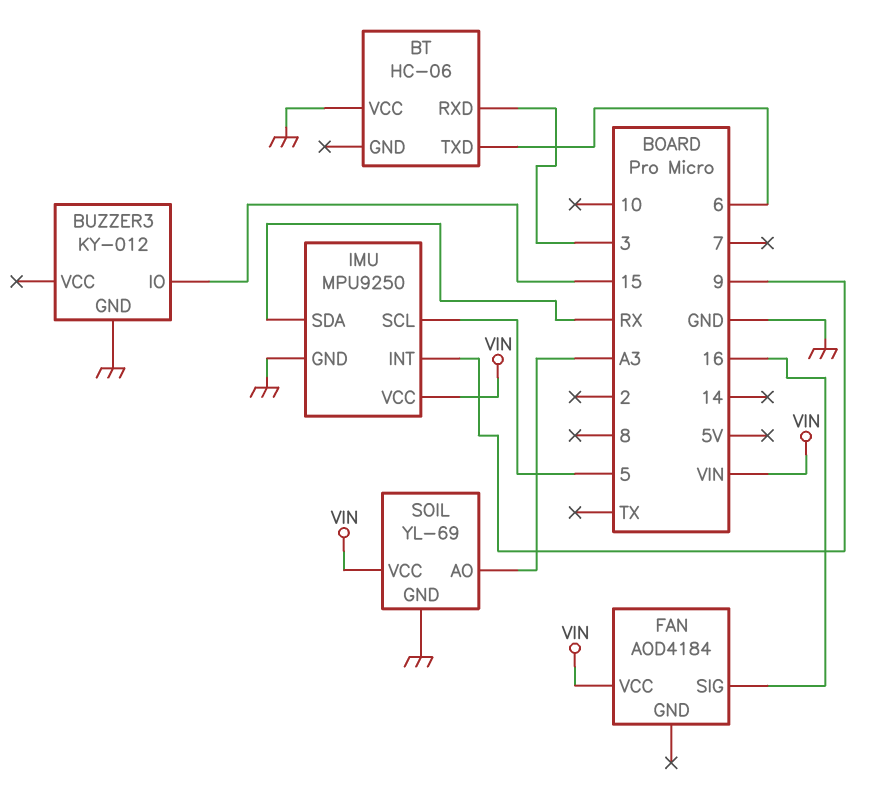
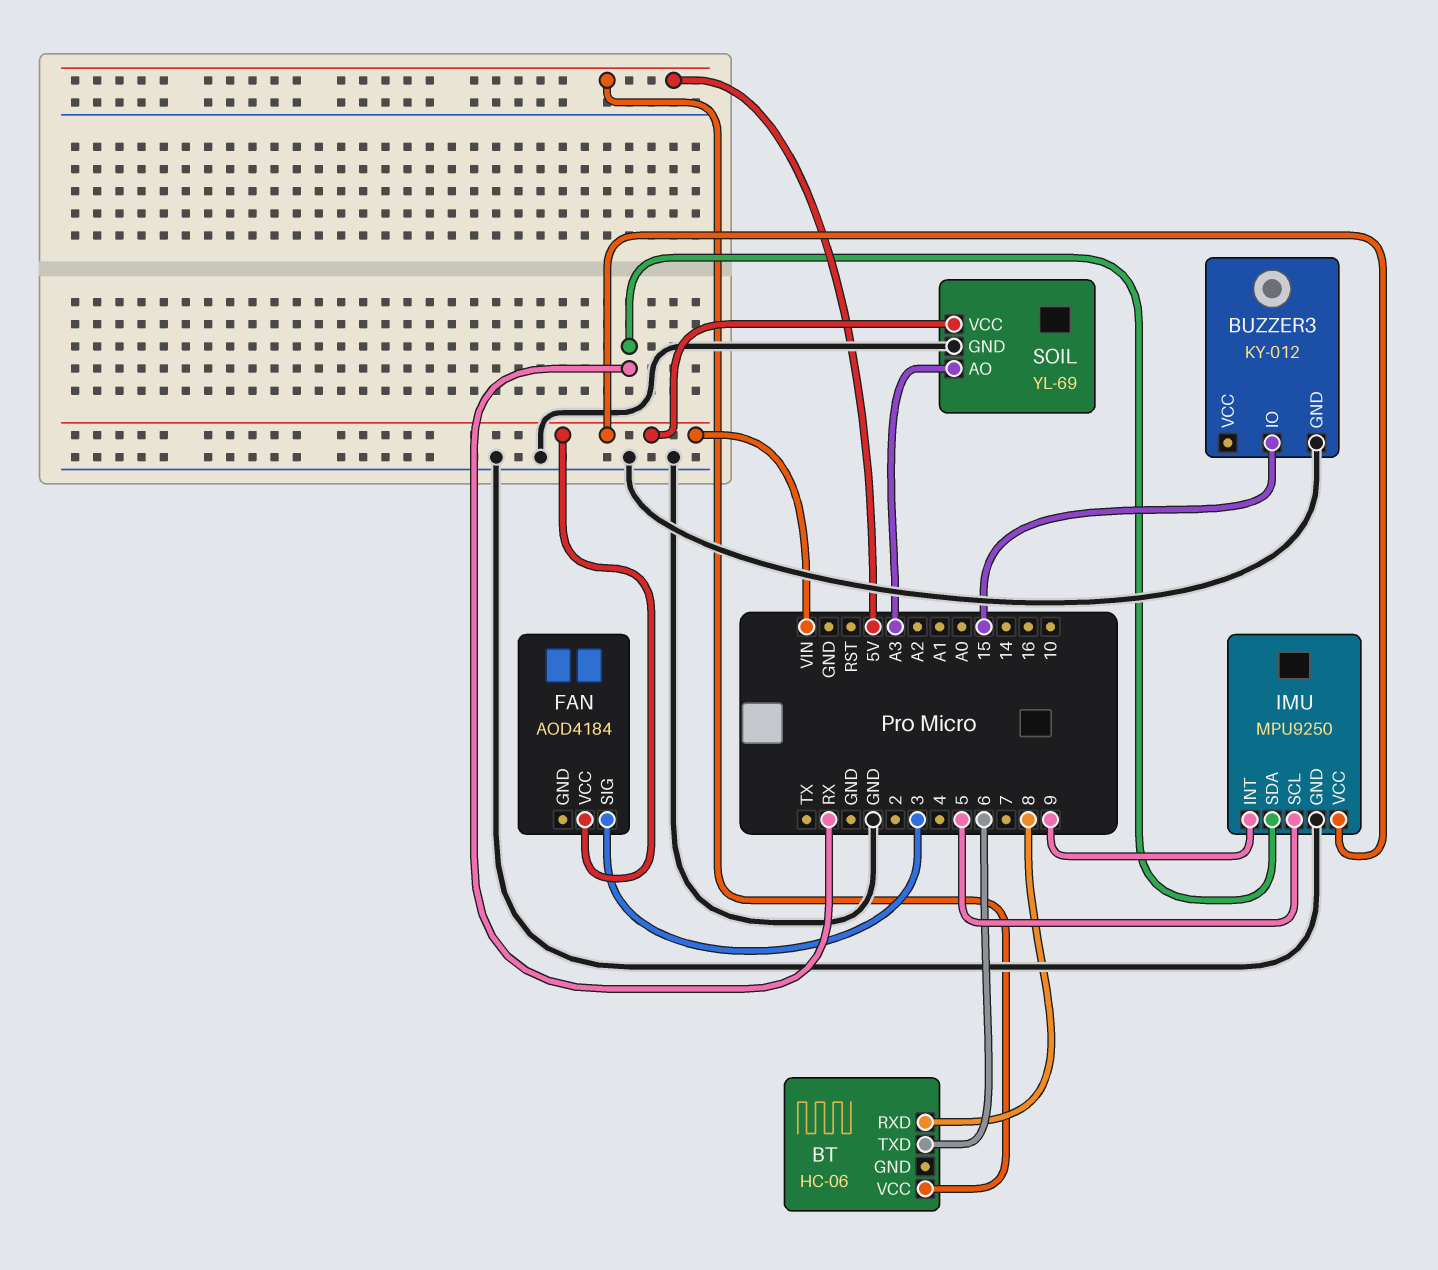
BT pin RXD: 3 -> 8
BT pin VCC: GND -> 5V
FAN pin SIG: 16 -> 3

